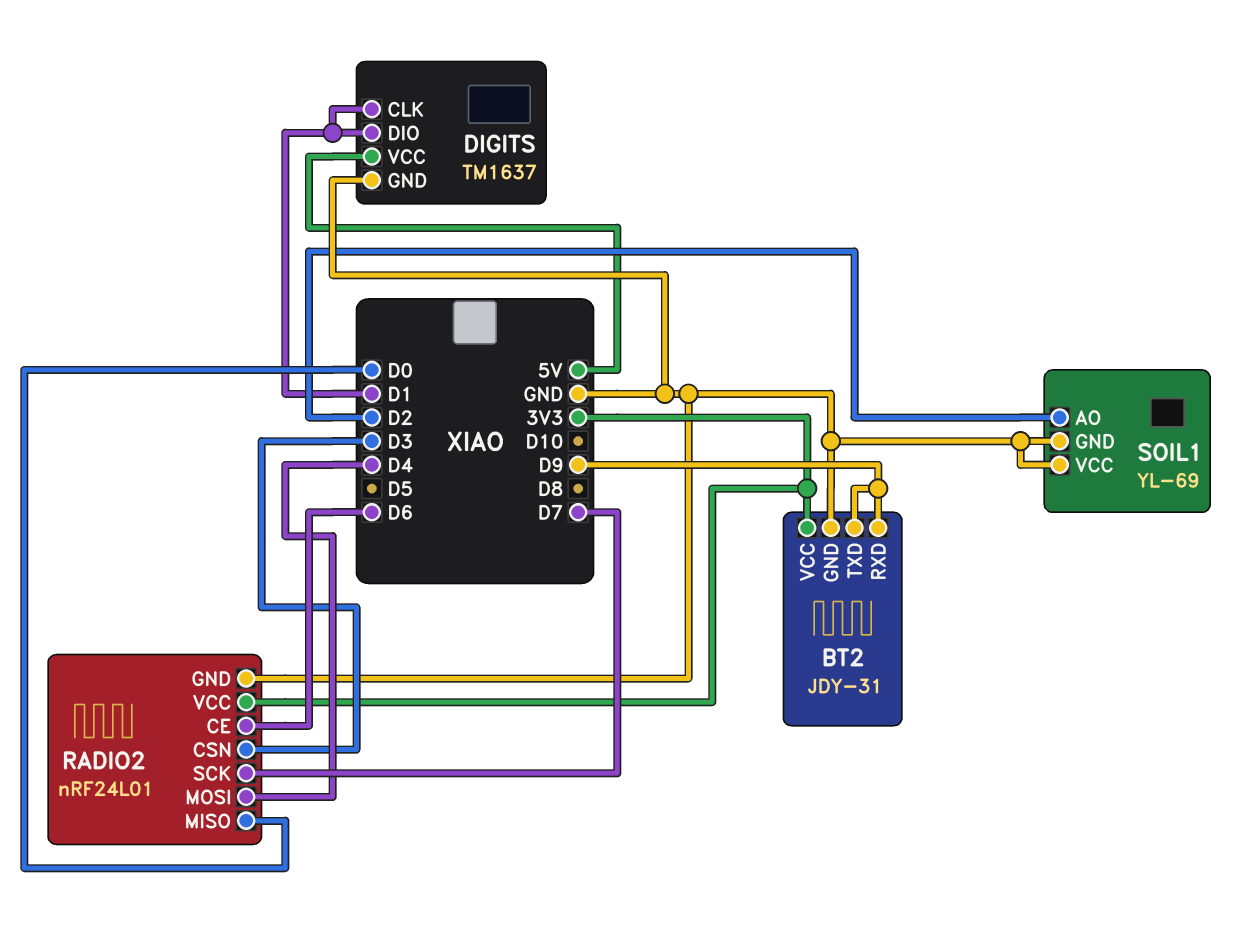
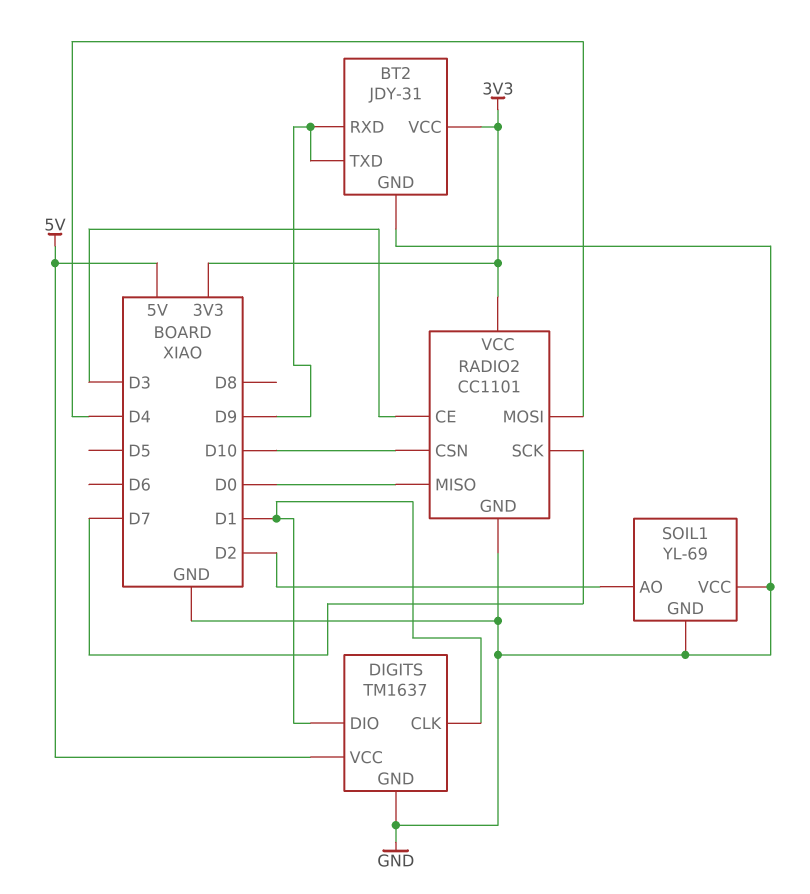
RADIO2: nRF24L01 -> CC1101
RADIO2 pin CE: D6 -> D3
RADIO2 pin CSN: D3 -> D10

